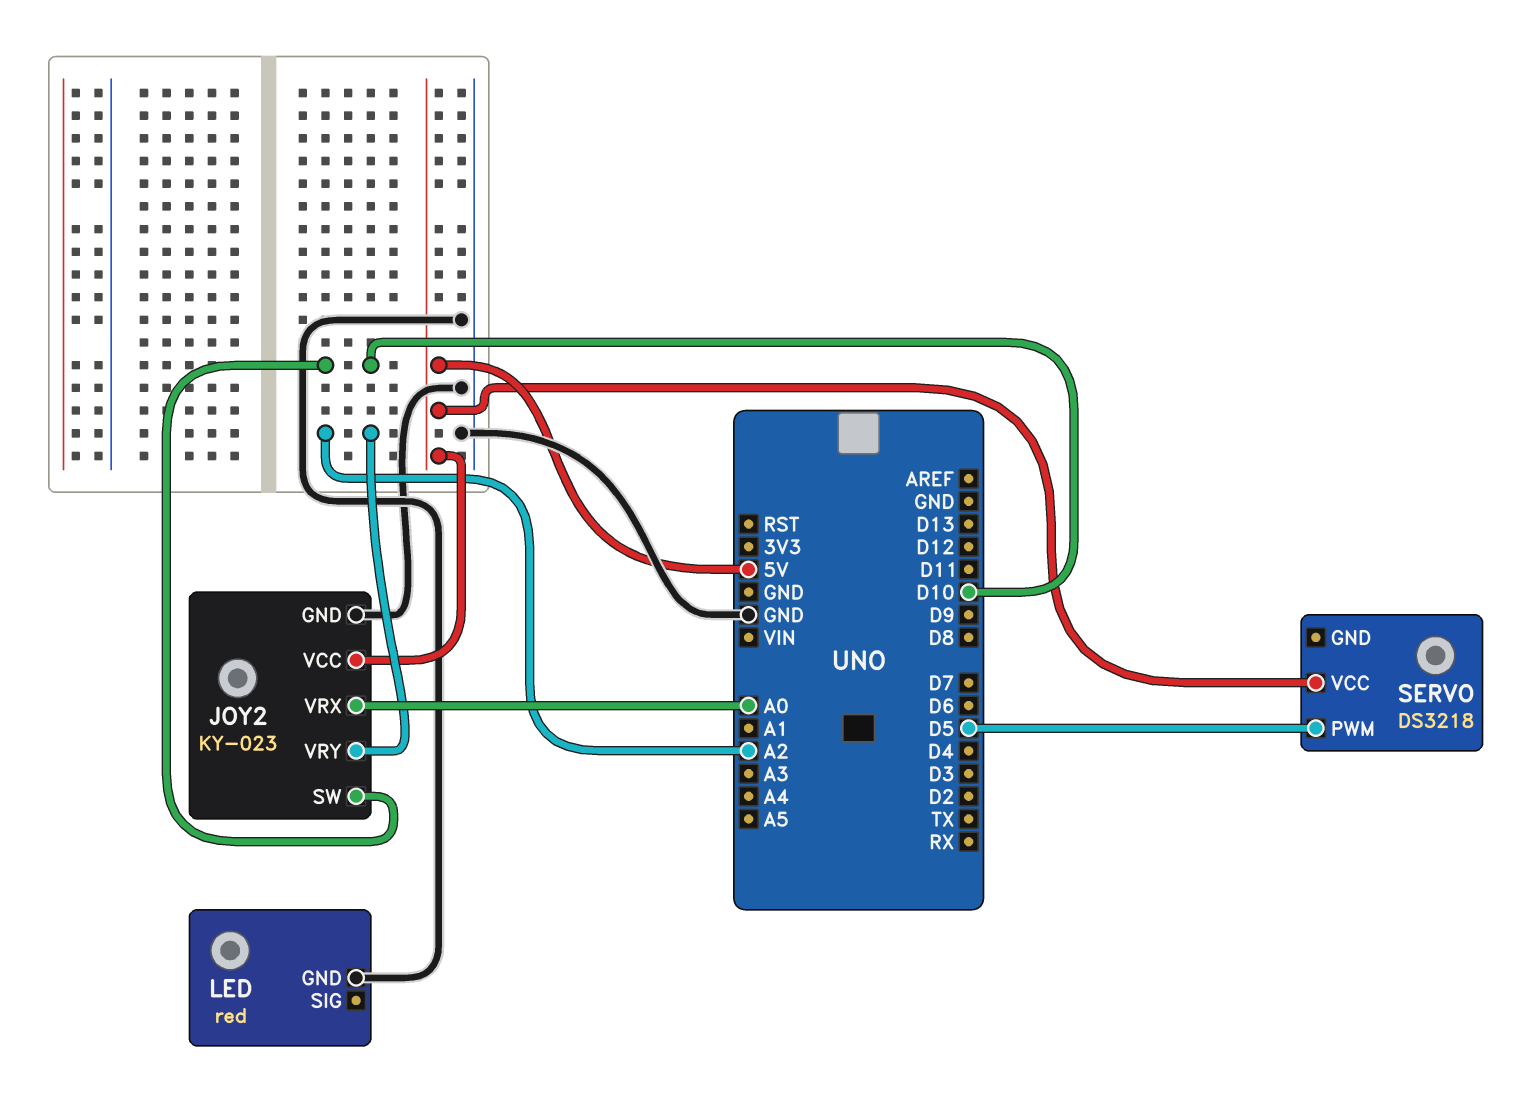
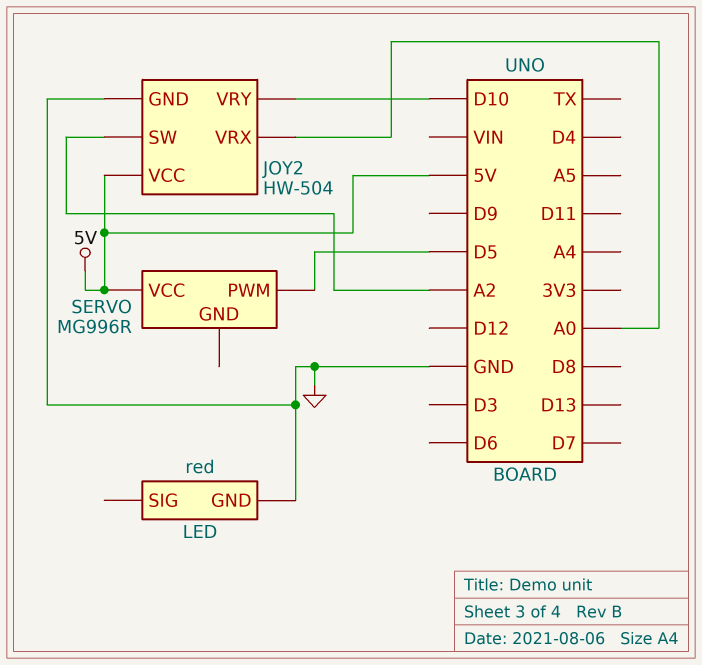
JOY2: KY-023 -> HW-504
JOY2 pin SW: D10 -> A2
JOY2 pin VRY: A2 -> D10
SERVO: DS3218 -> MG996R

